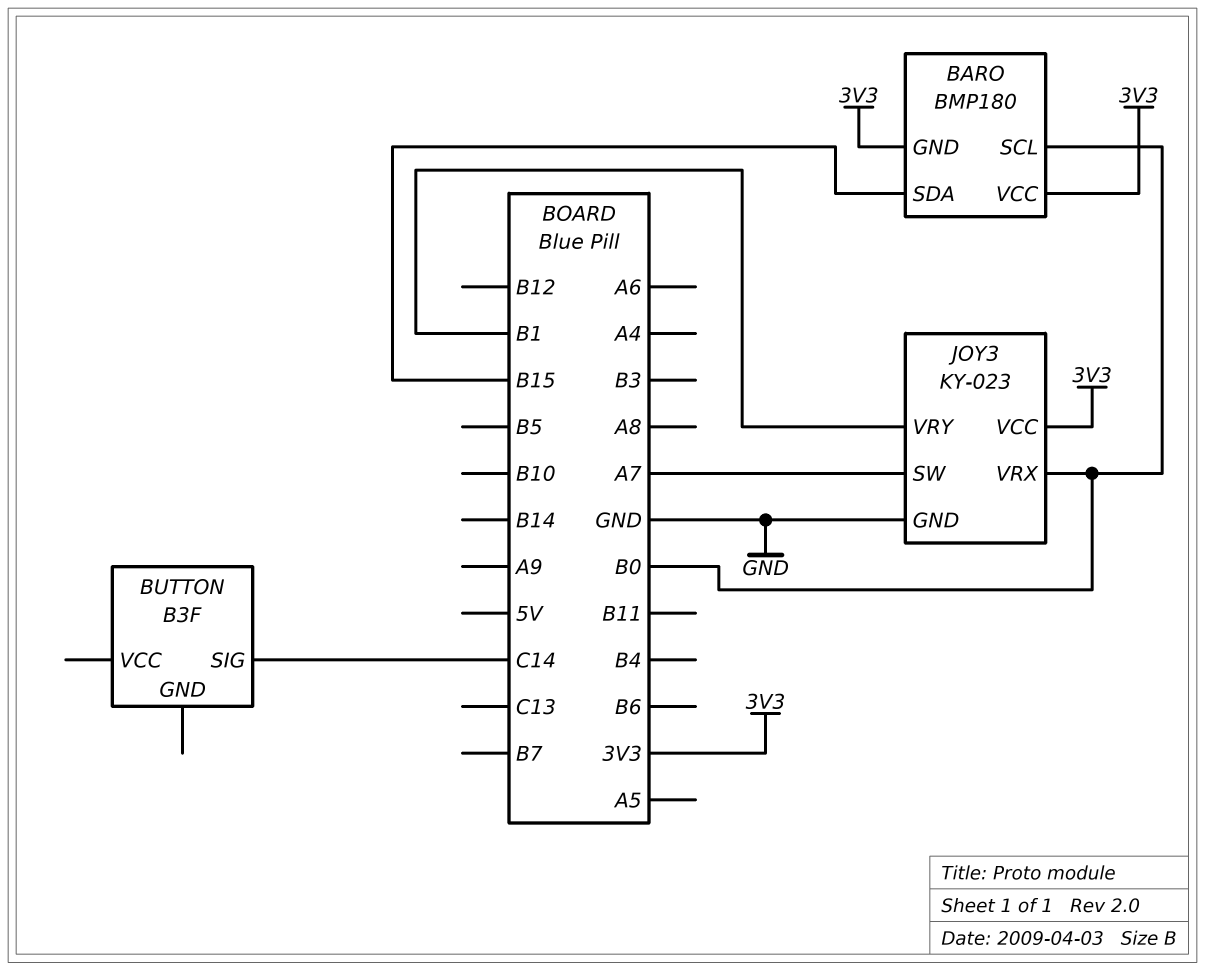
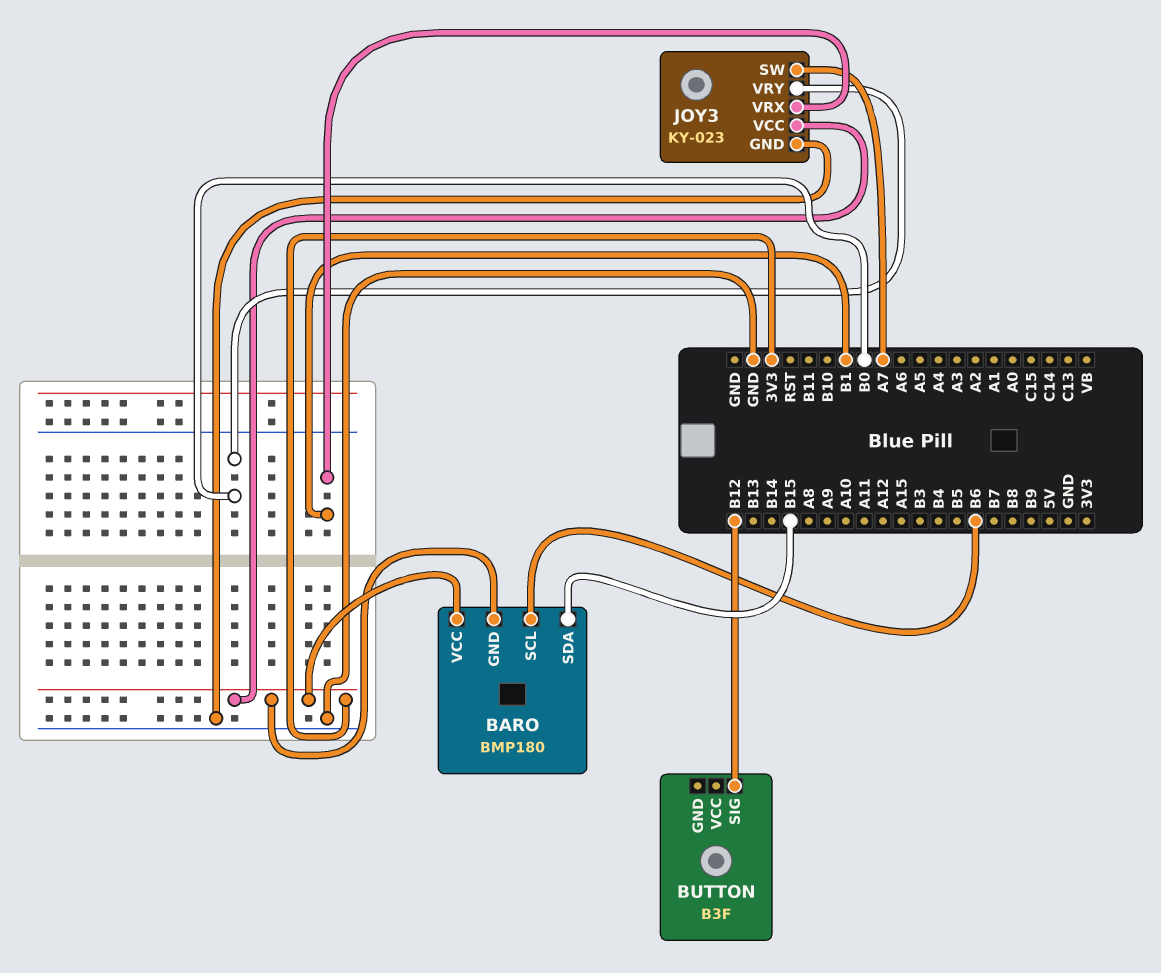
BARO pin SCL: B0 -> B6
BUTTON pin SIG: C14 -> B12
JOY3 pin VRX: B0 -> B1
JOY3 pin VRY: B1 -> B0

